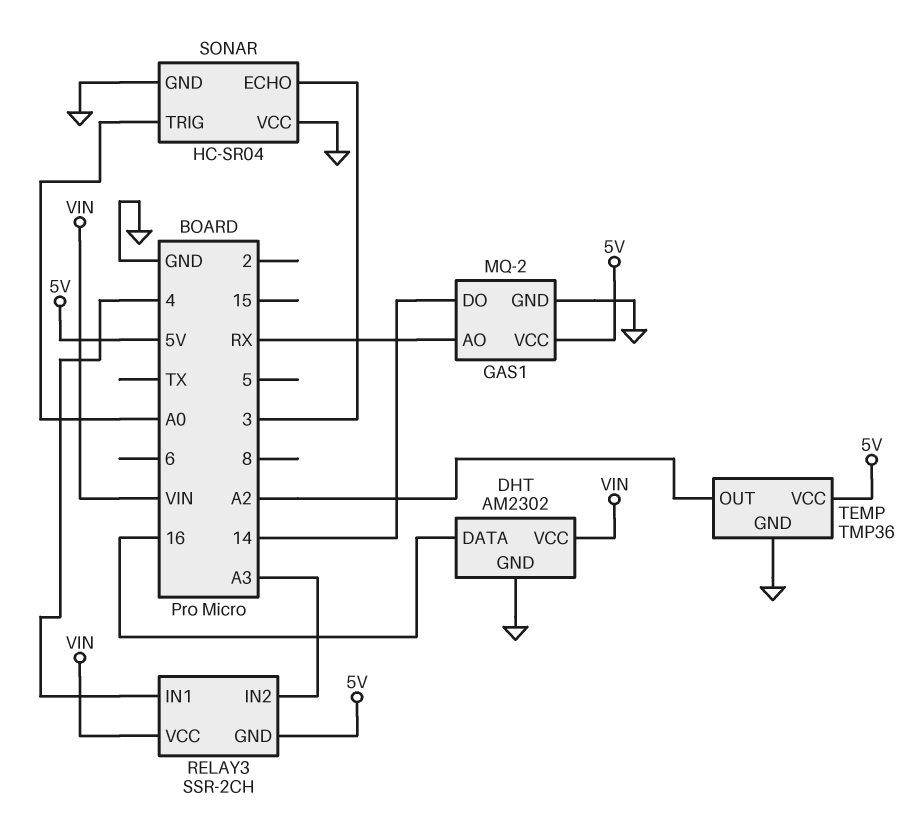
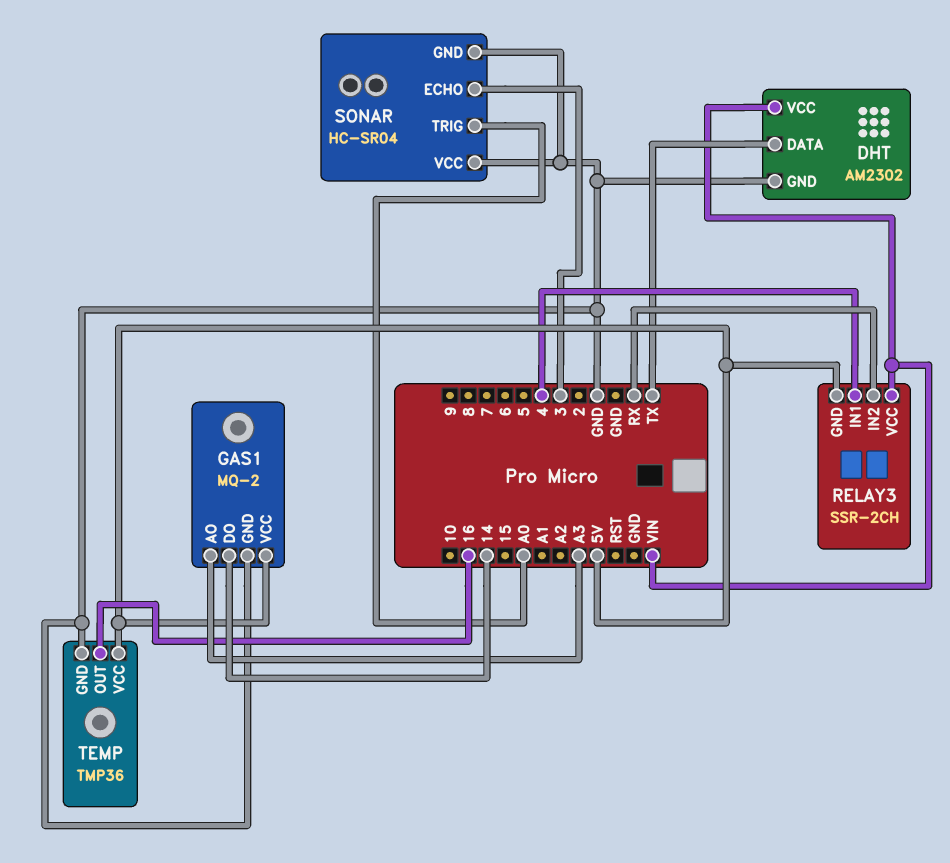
DHT pin DATA: 16 -> TX
GAS1 pin AO: RX -> A3
RELAY3 pin IN2: A3 -> RX
TEMP pin OUT: A2 -> 16

